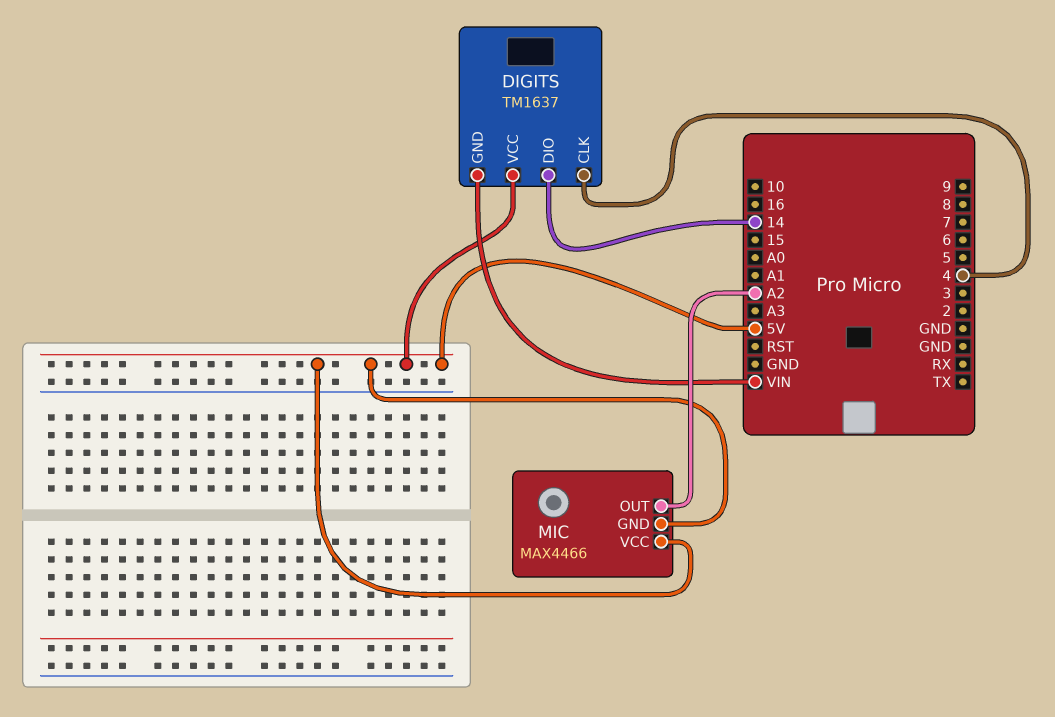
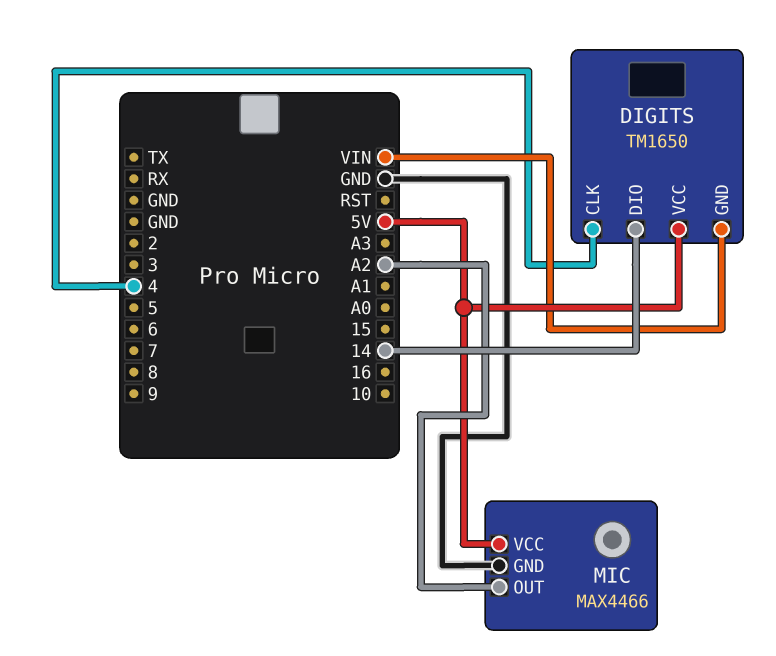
DIGITS: TM1637 -> TM1650
MIC pin GND: 5V -> GND

